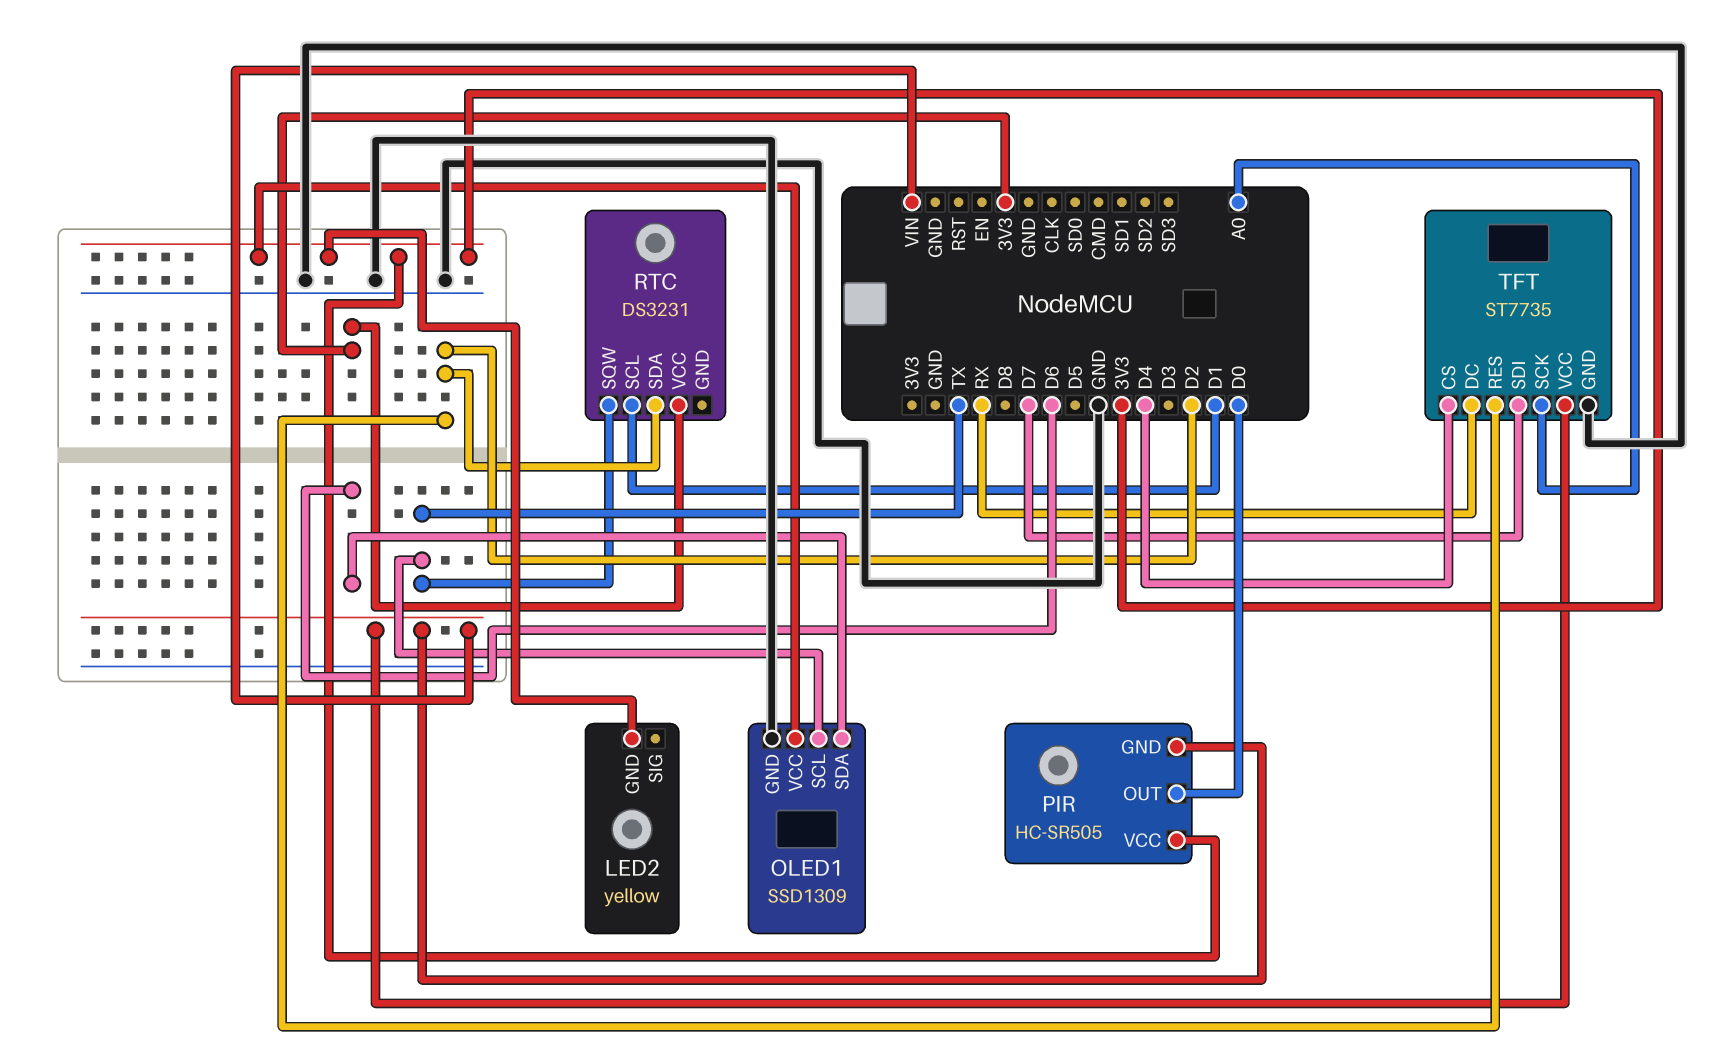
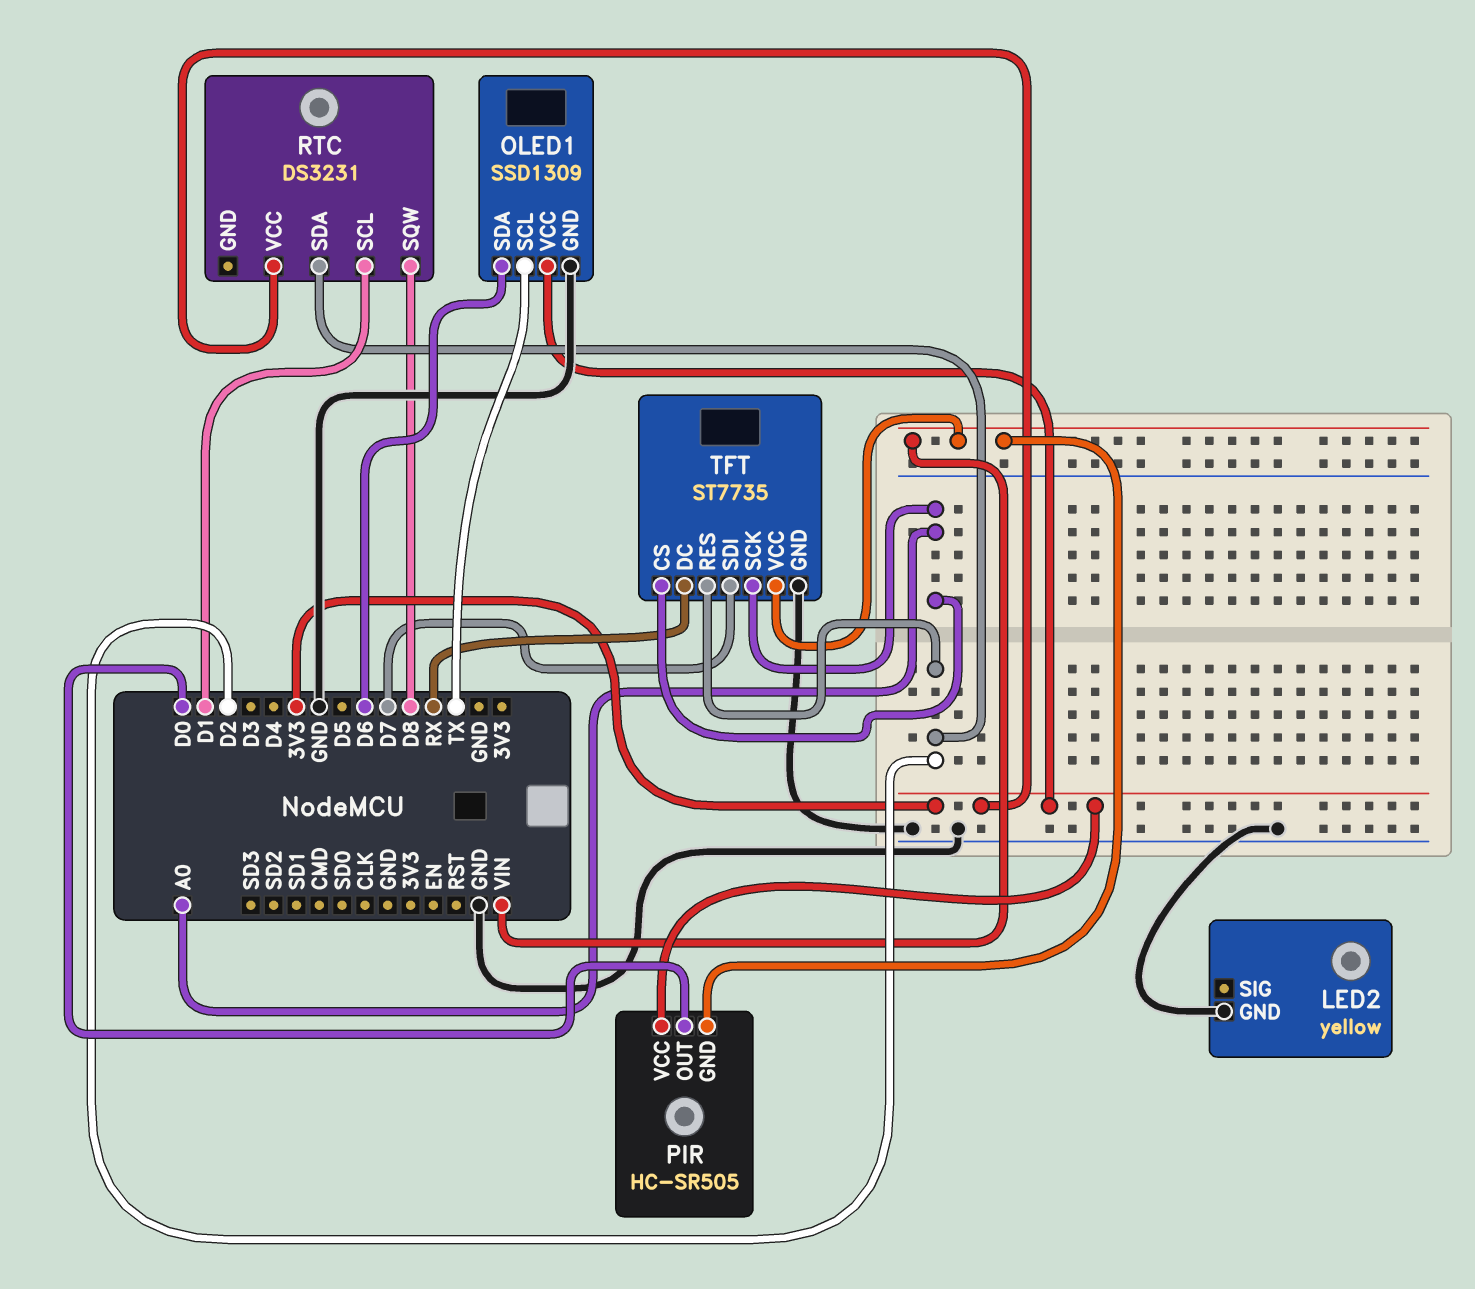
LED2 pin GND: 3V3 -> GND
RTC pin SQW: TX -> D8
TFT pin CS: D4 -> A0

